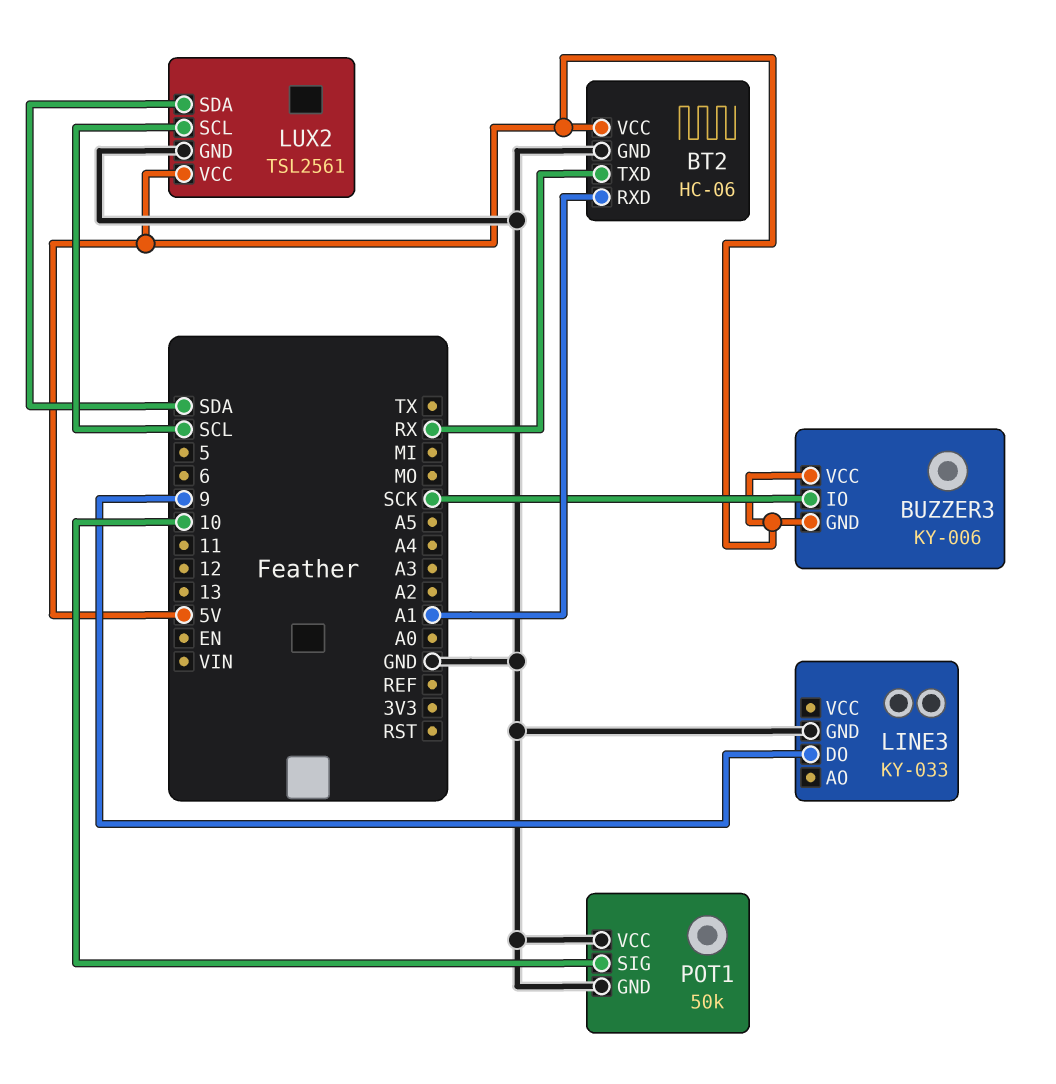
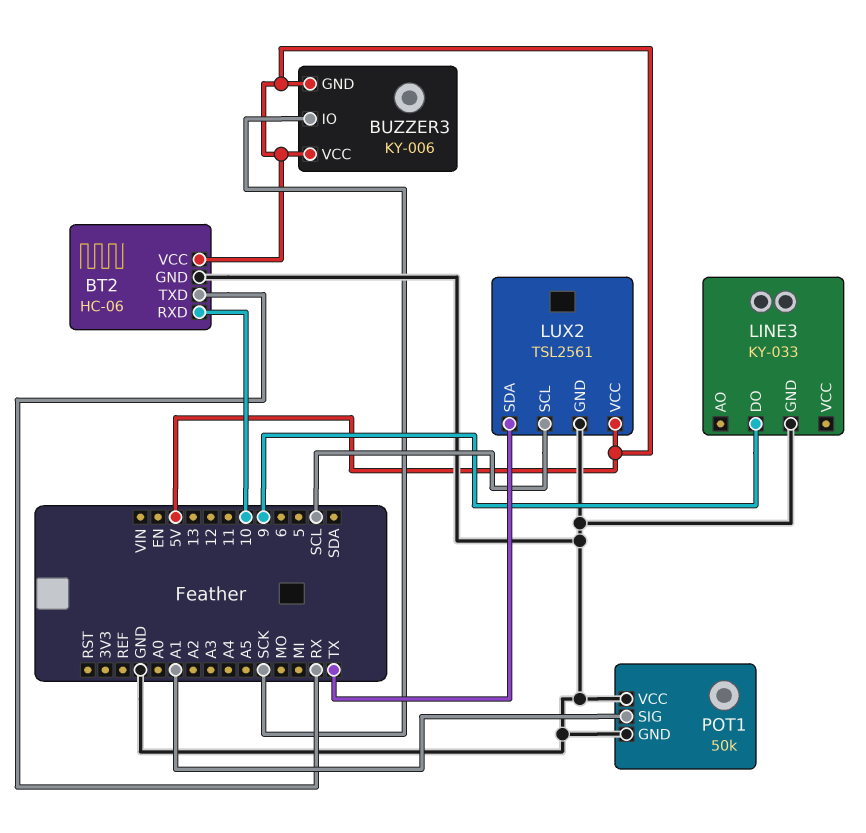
BT2 pin RXD: A1 -> 10
LUX2 pin SDA: SDA -> TX
POT1 pin SIG: 10 -> A1

